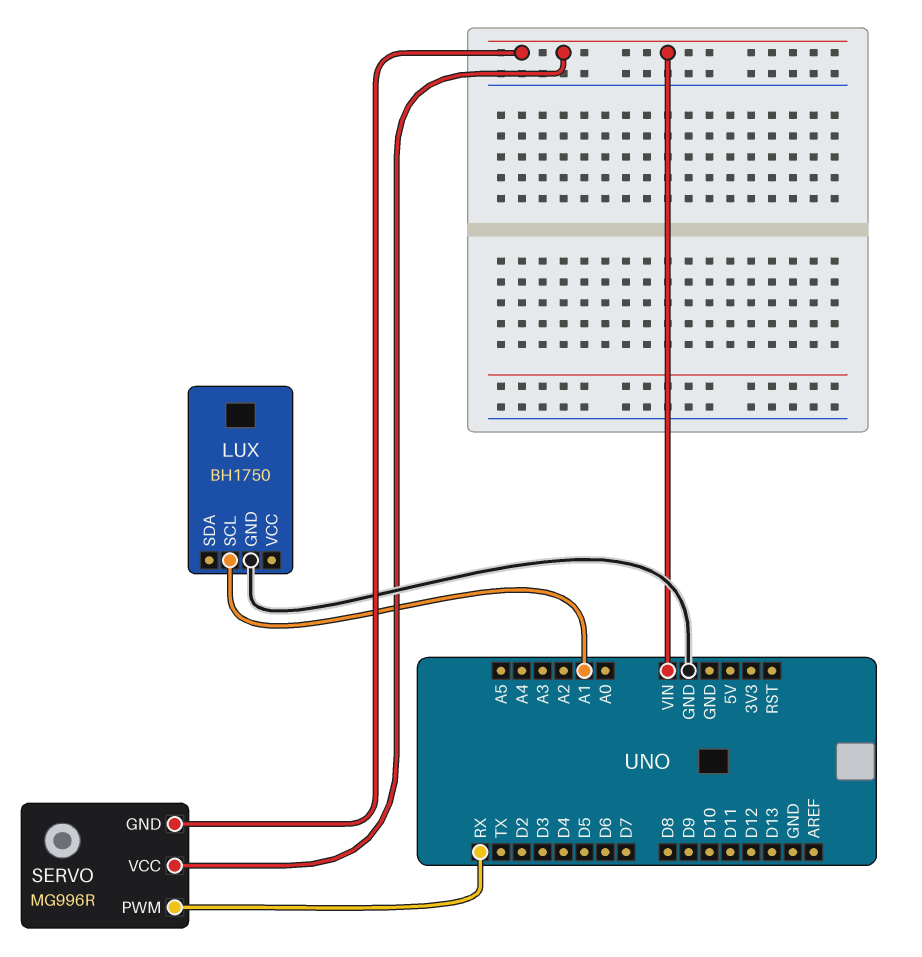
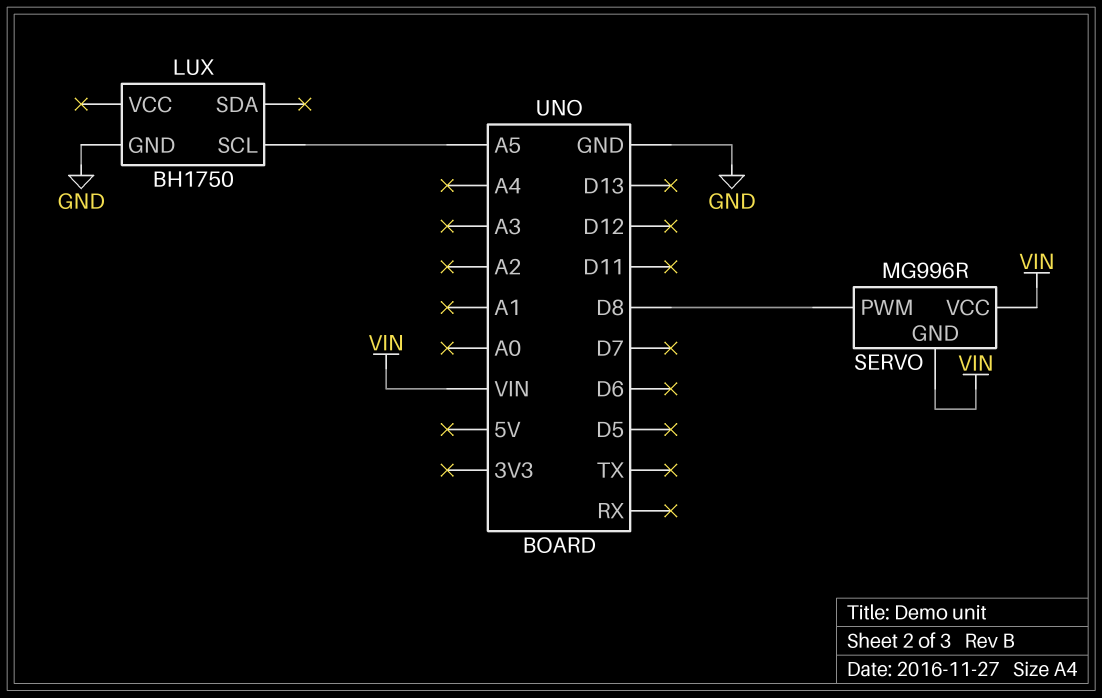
LUX pin SCL: A1 -> A5
SERVO pin PWM: RX -> D8

